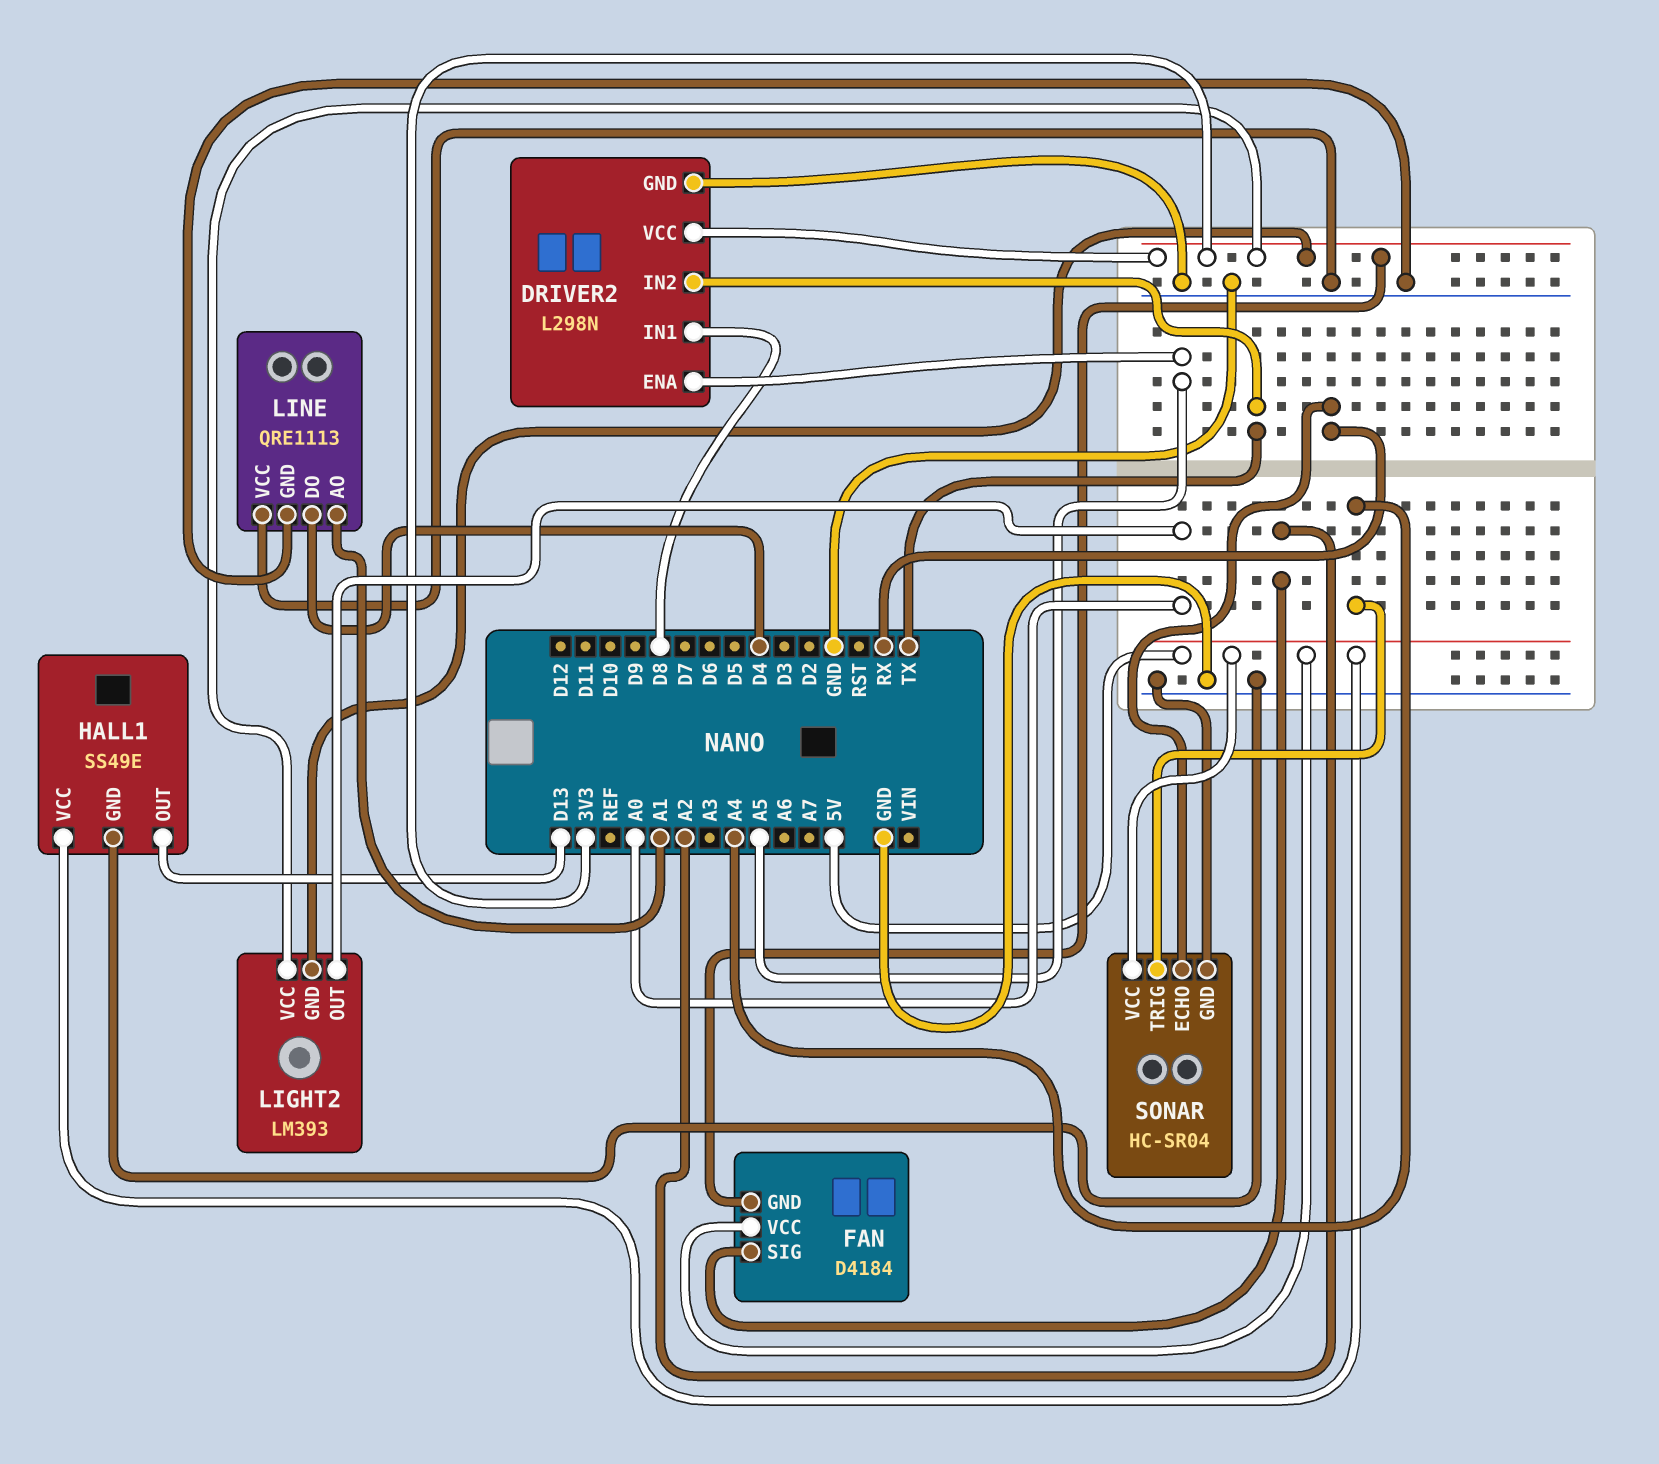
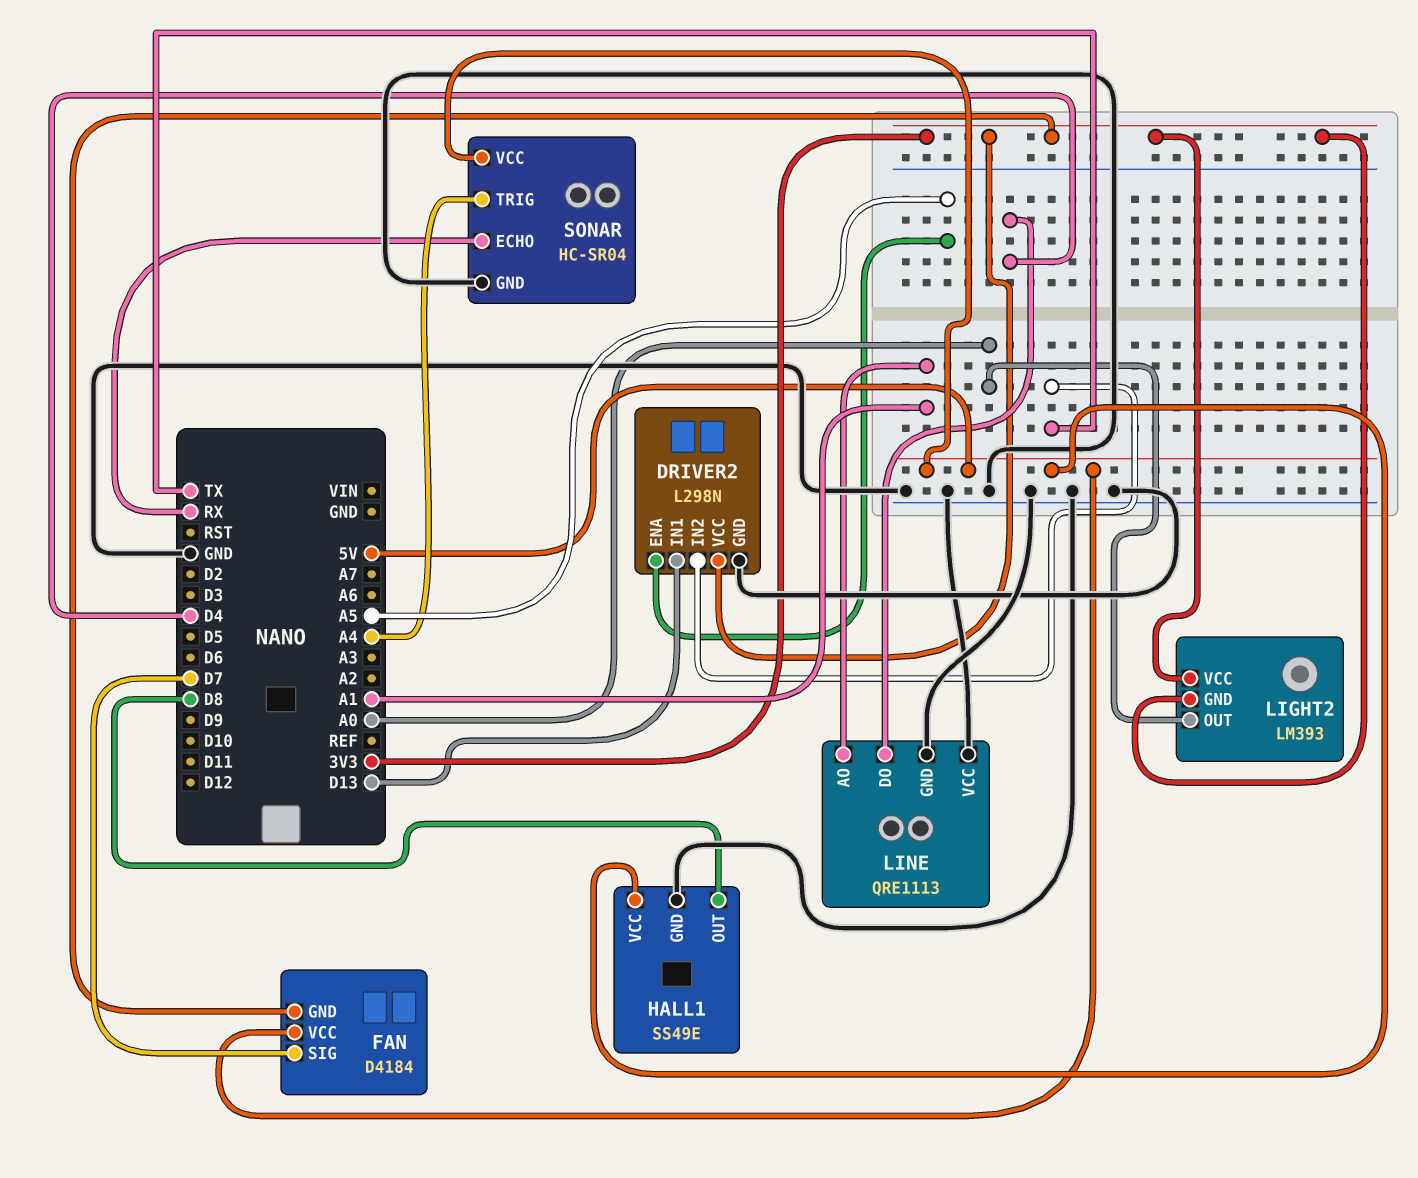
DRIVER2 pin IN1: D8 -> D13
FAN pin SIG: A2 -> D7
HALL1 pin OUT: D13 -> D8

